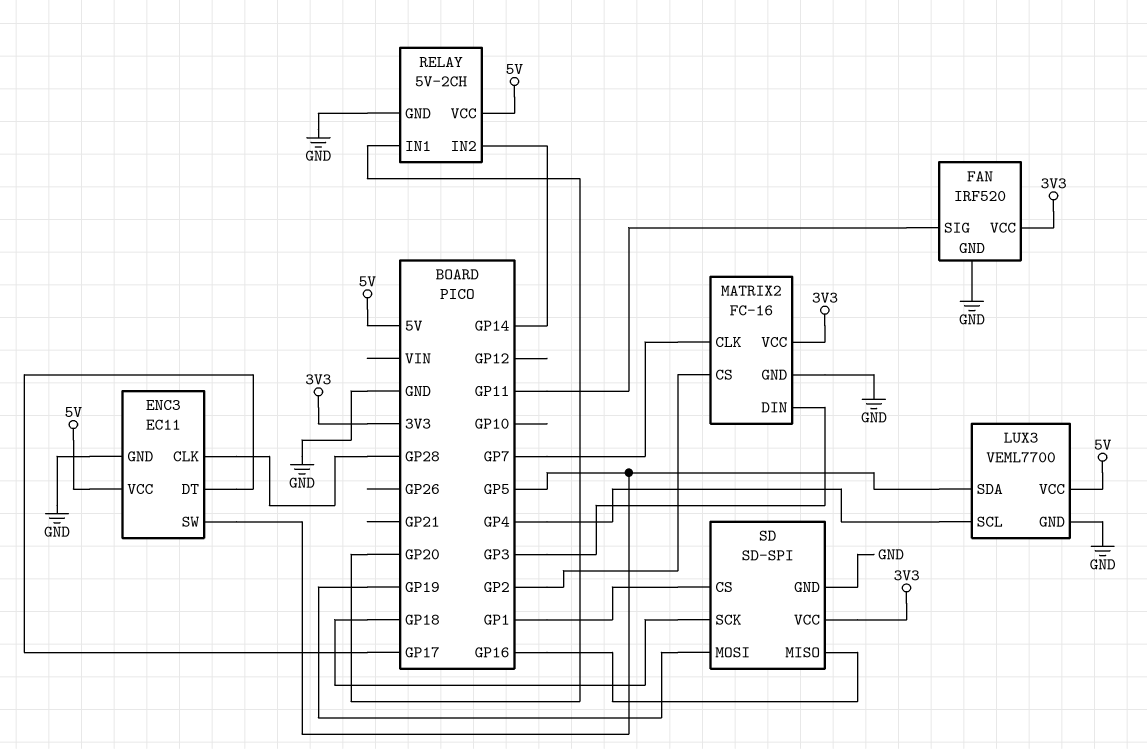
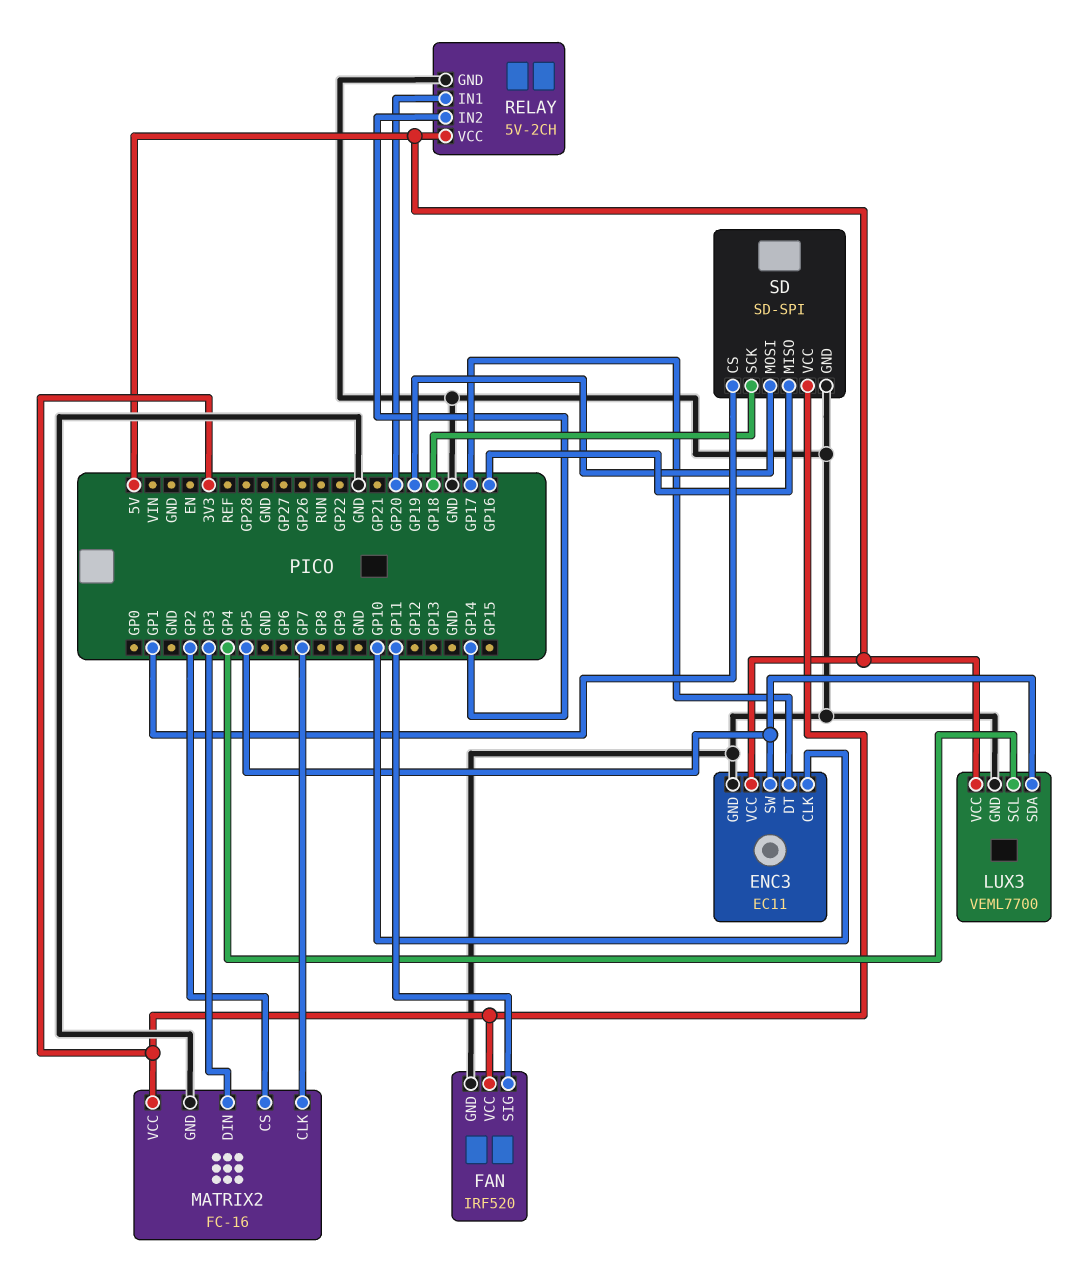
ENC3 pin CLK: GP28 -> GP10

